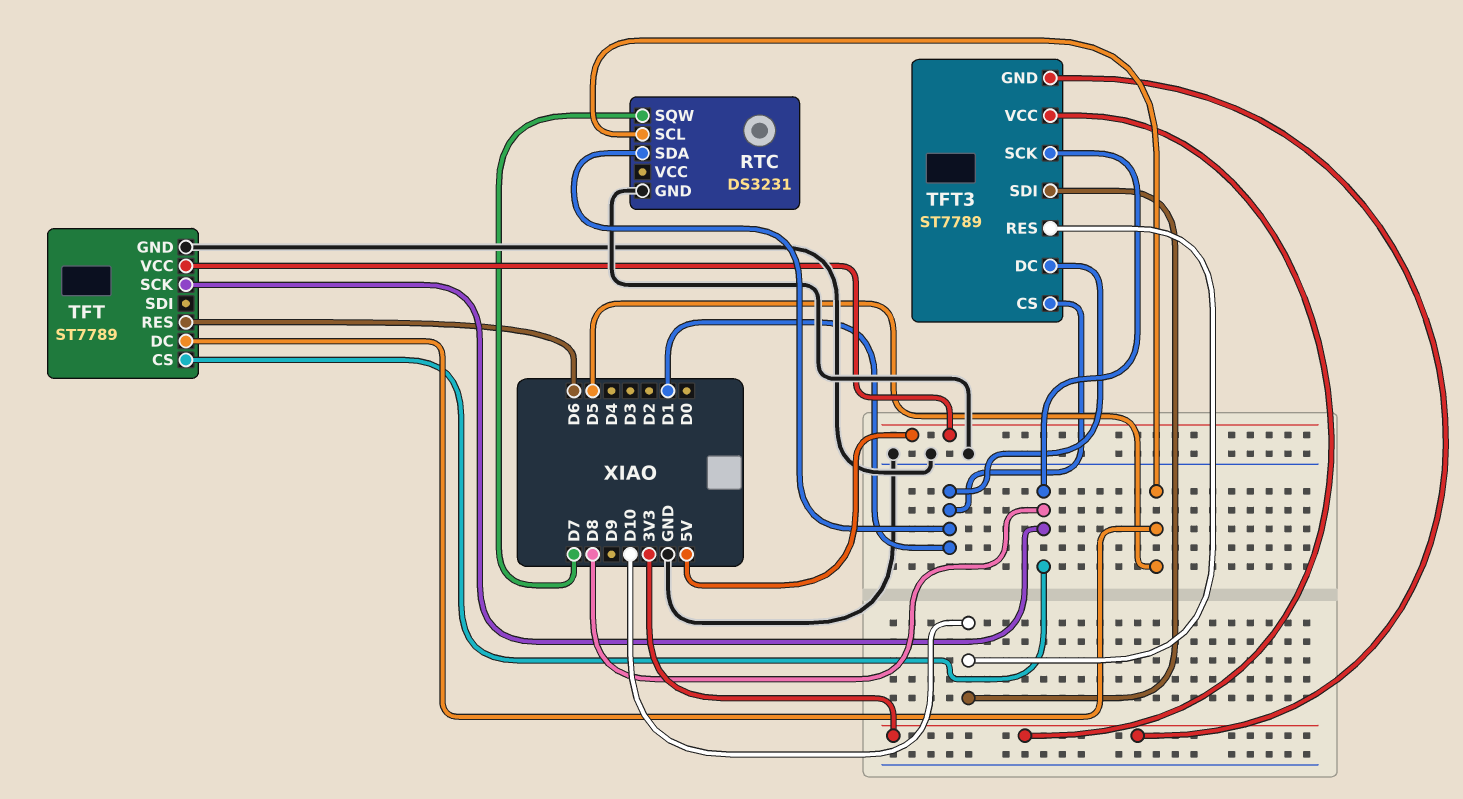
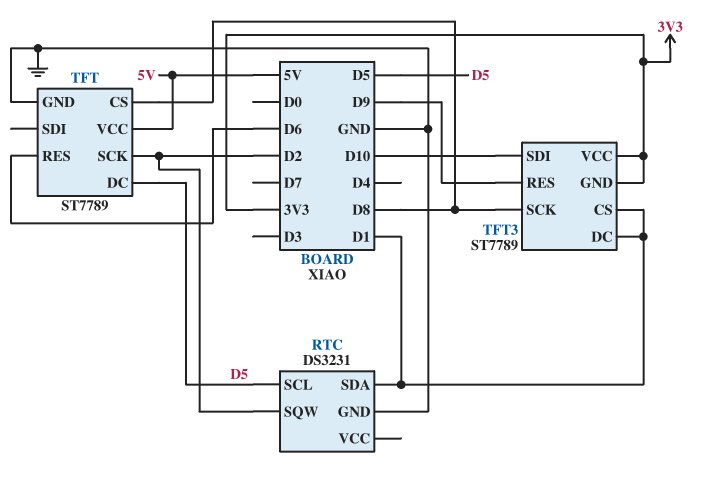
RTC pin SQW: D7 -> D2
TFT pin SCK: D8 -> D2
TFT3 pin RES: D10 -> D9

